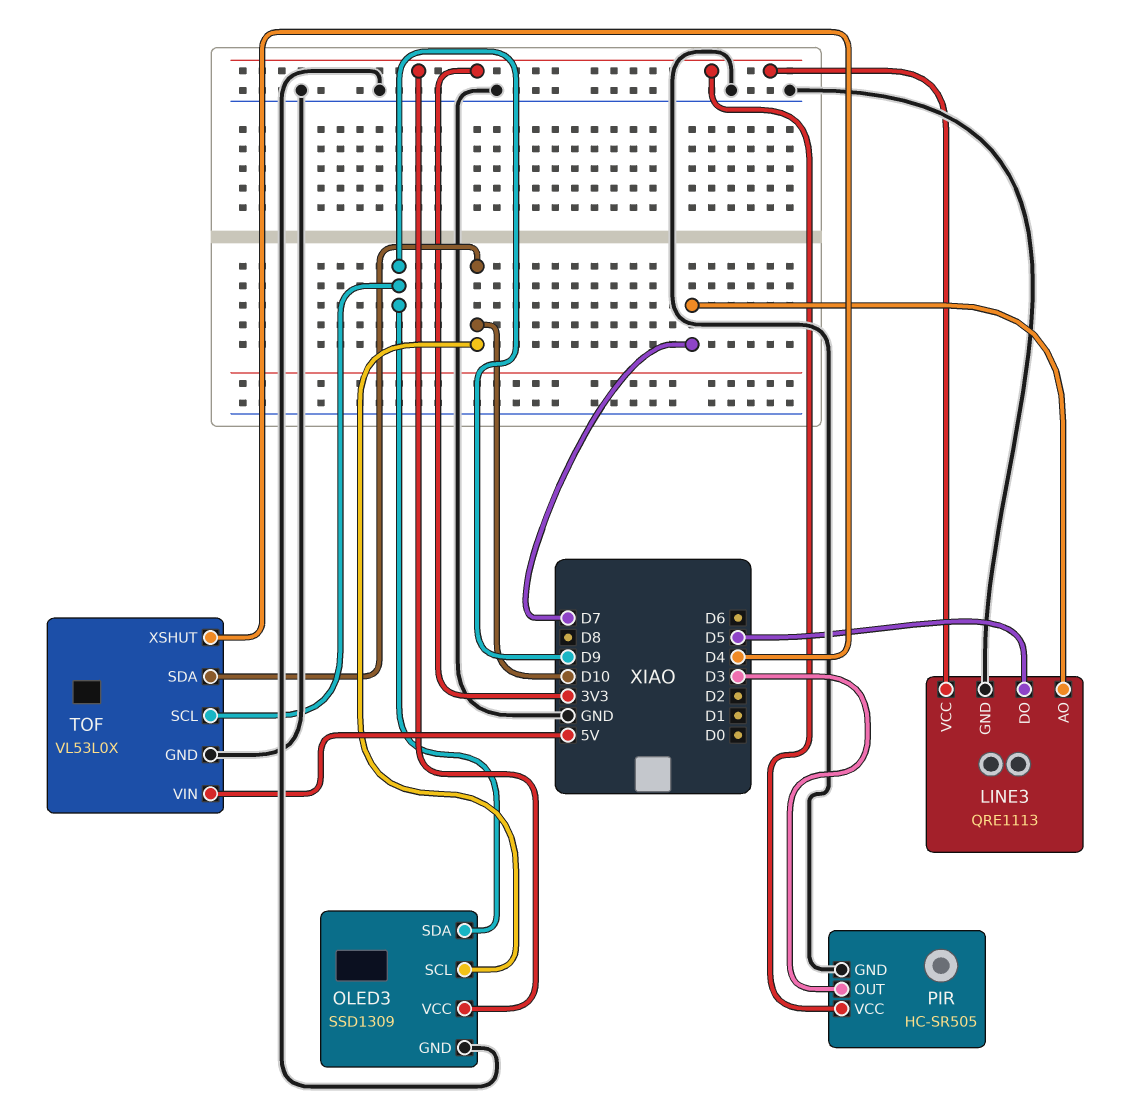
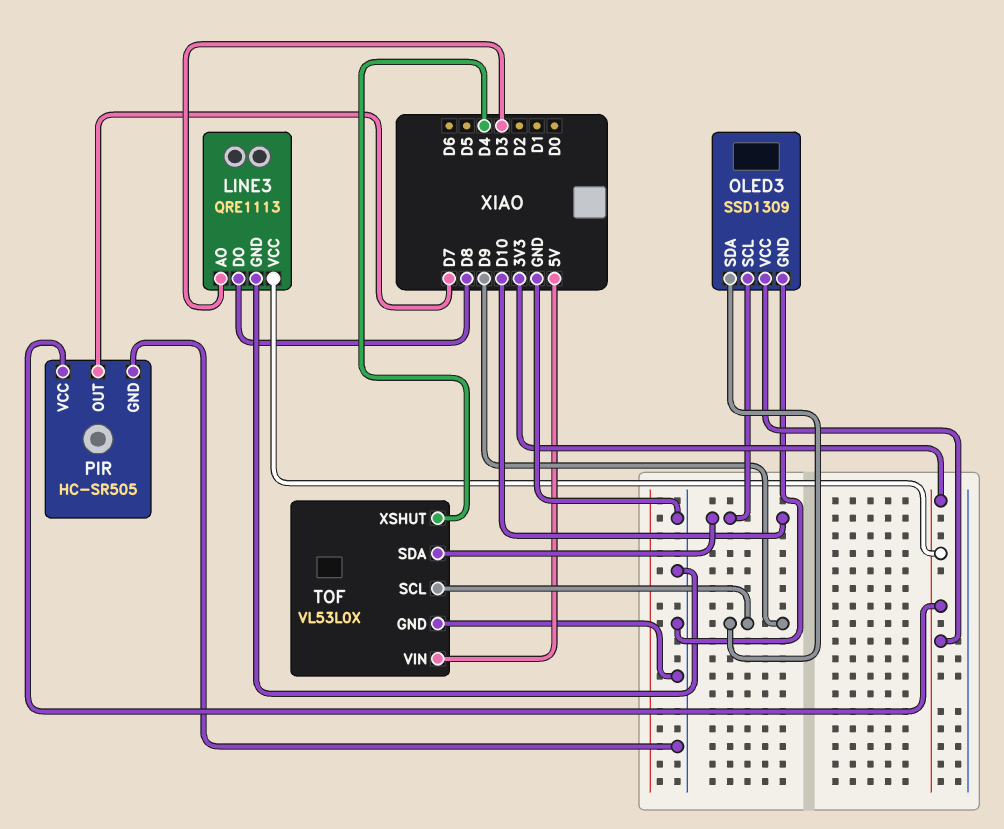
LINE3 pin AO: D7 -> D3
LINE3 pin DO: D5 -> D8
PIR pin OUT: D3 -> D7

